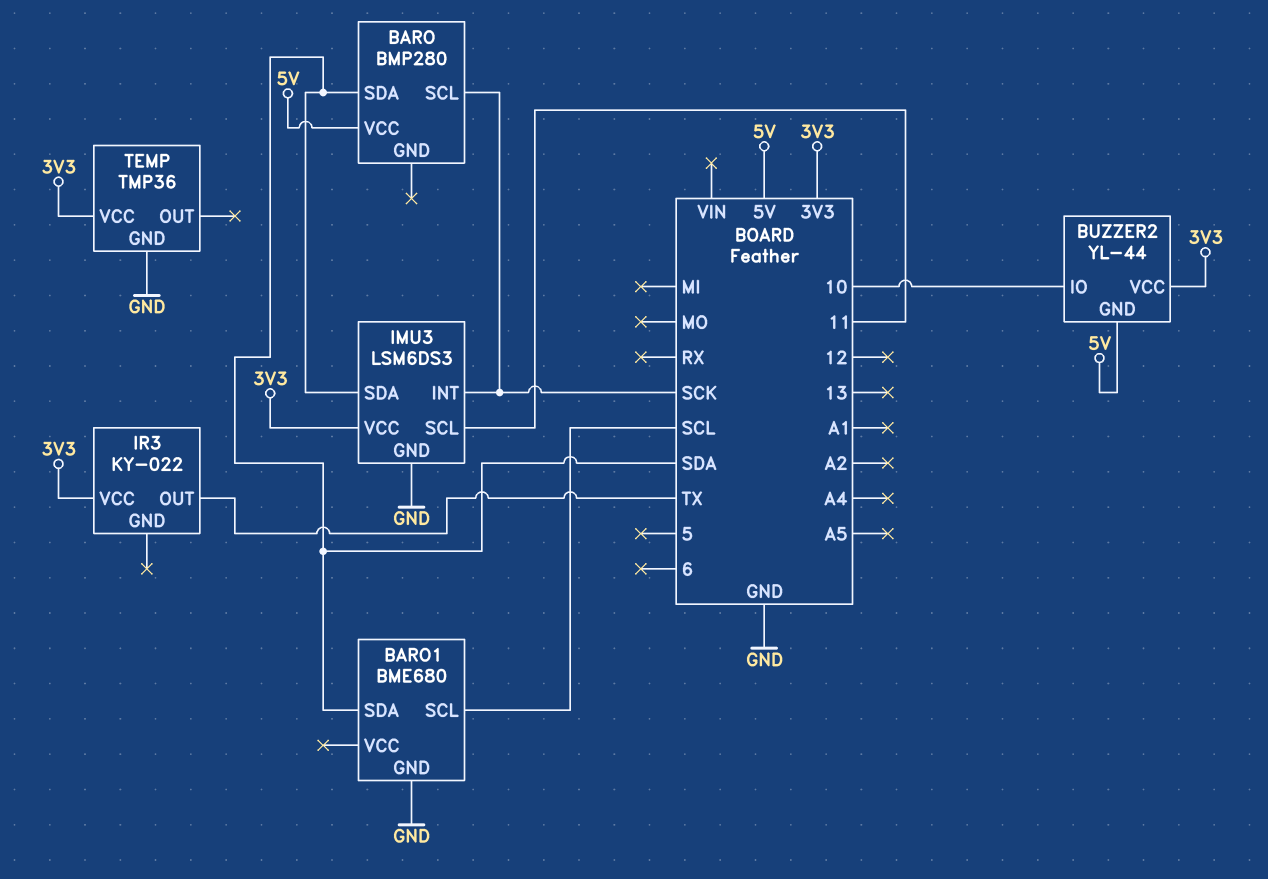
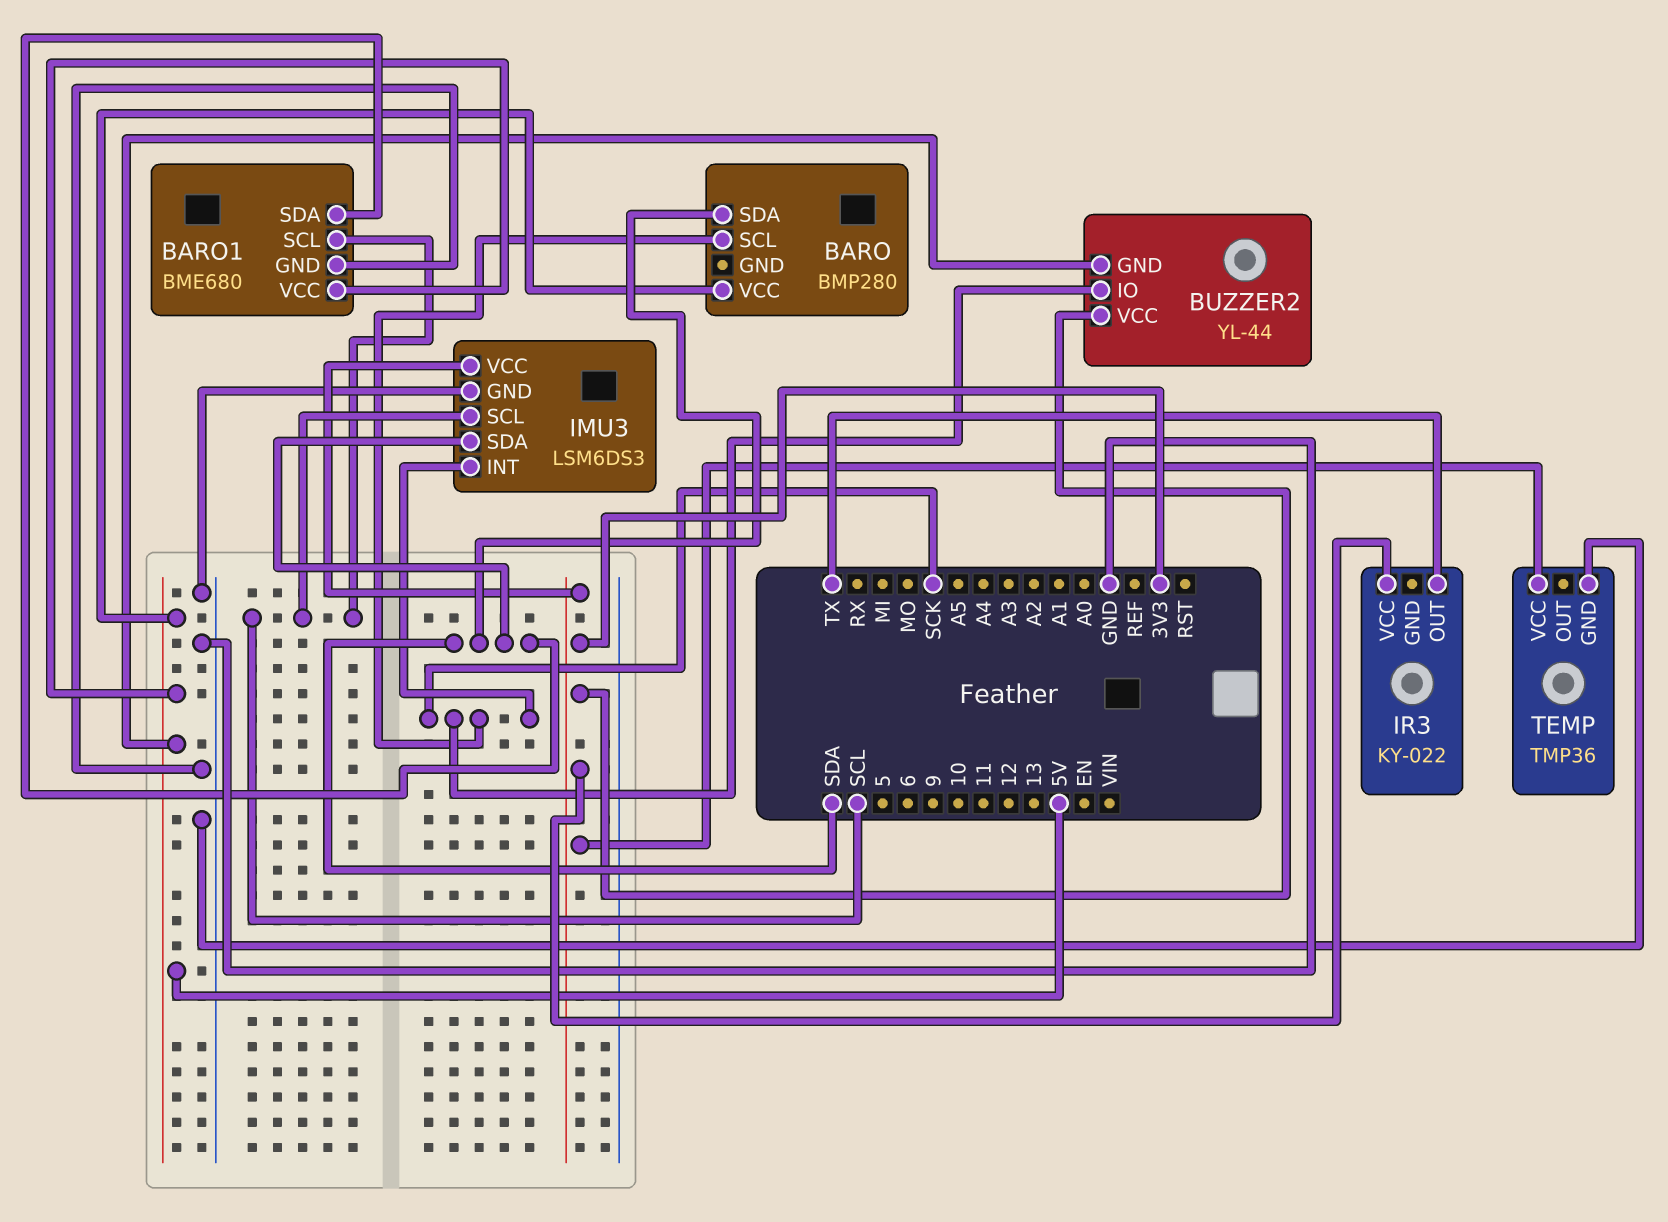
BARO1 pin VCC: none -> 5V
BUZZER2 pin IO: 10 -> SCK
IMU3 pin SCL: 11 -> SCL

